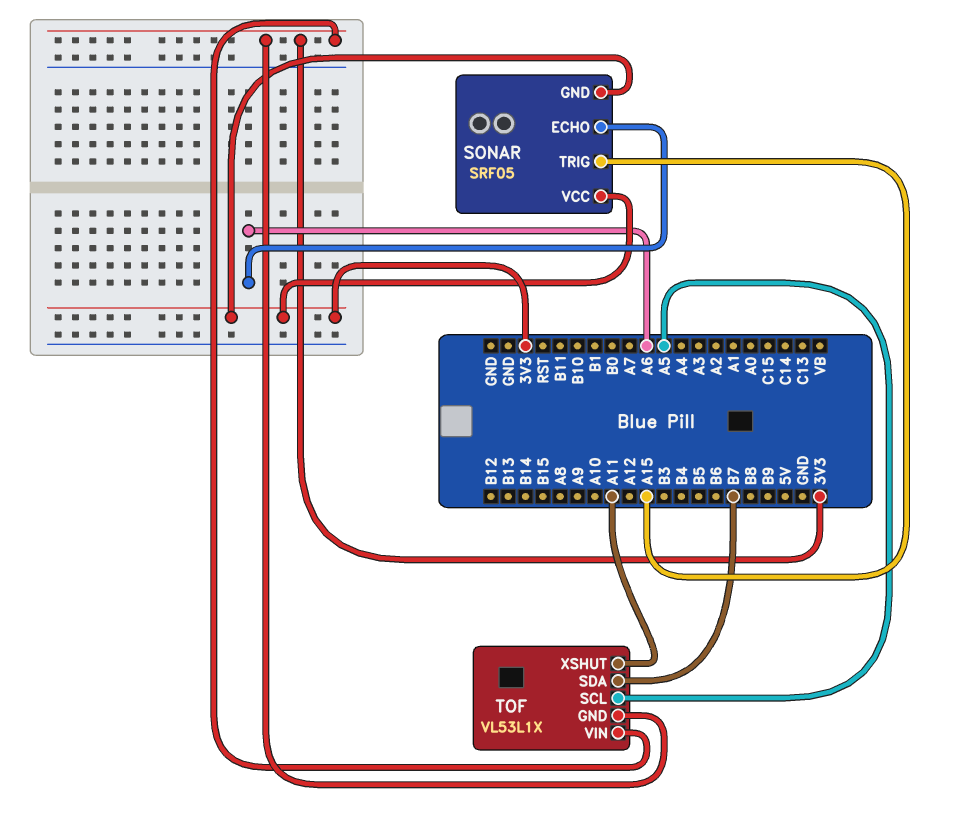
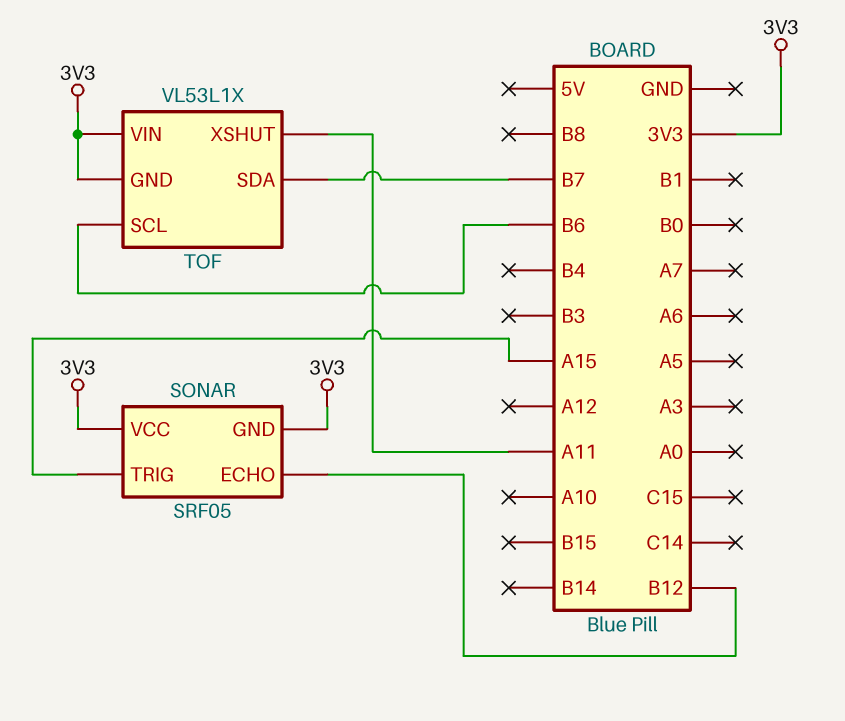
SONAR pin ECHO: A6 -> B12
TOF pin SCL: A5 -> B6

